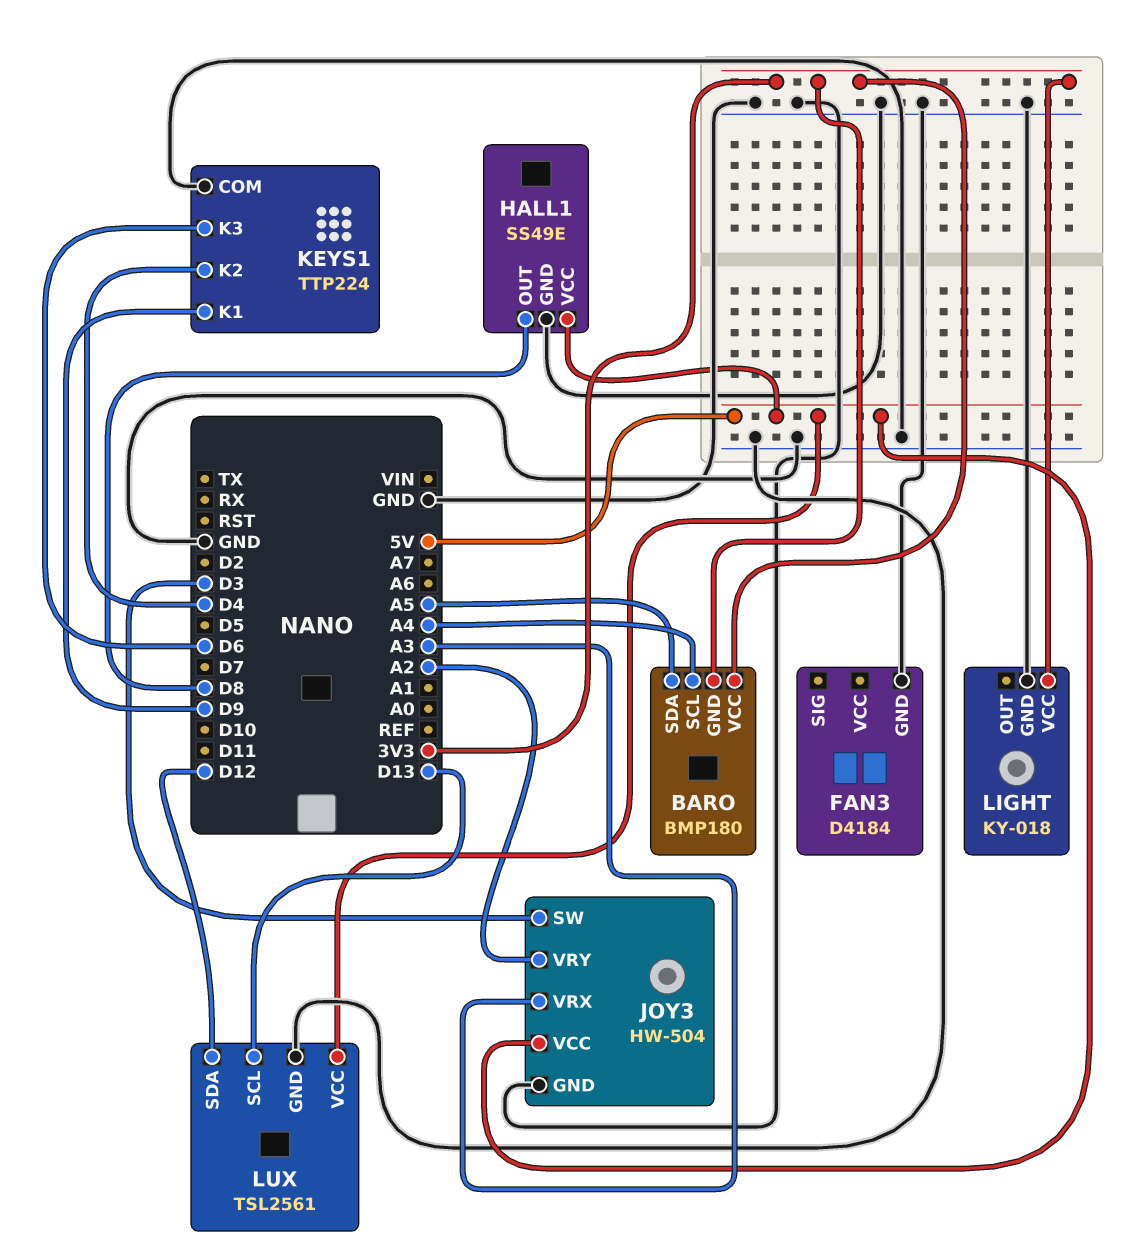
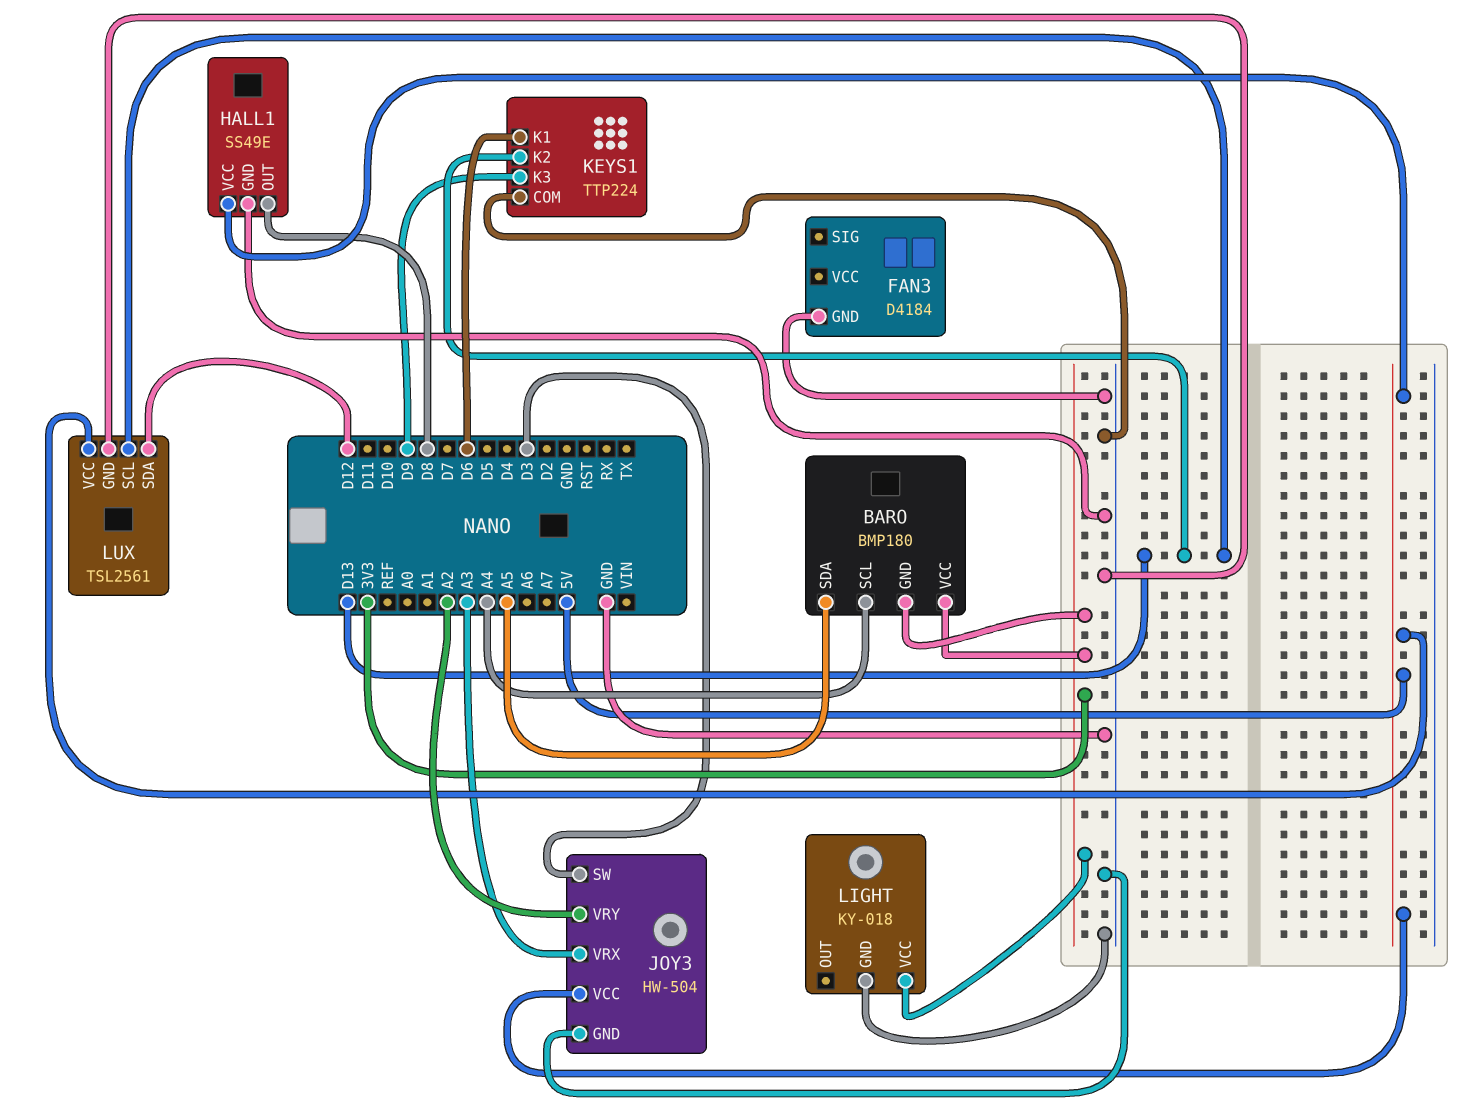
KEYS1 pin K1: D9 -> D6
KEYS1 pin K2: D4 -> D13
KEYS1 pin K3: D6 -> D9

